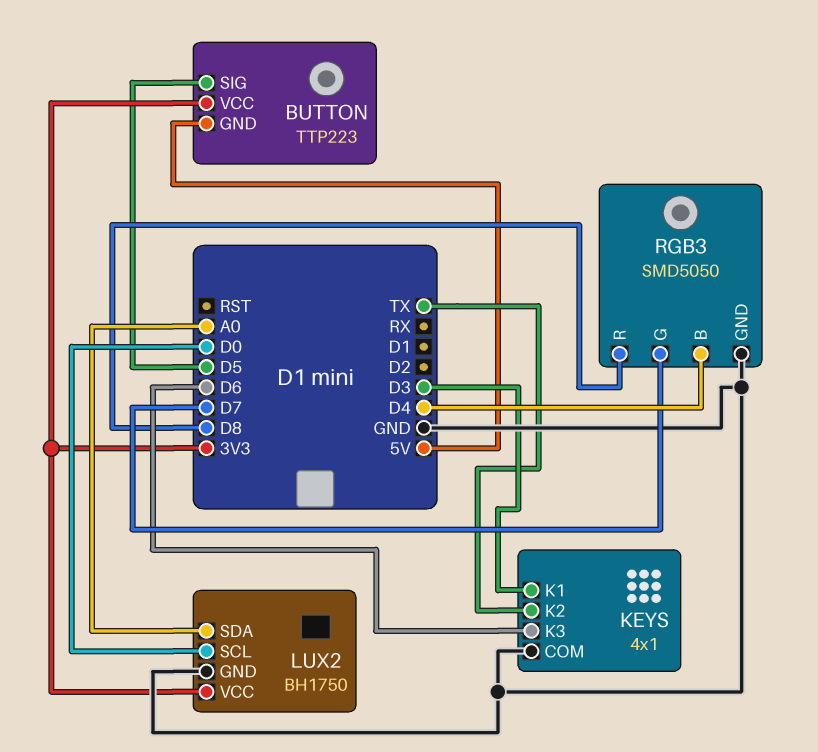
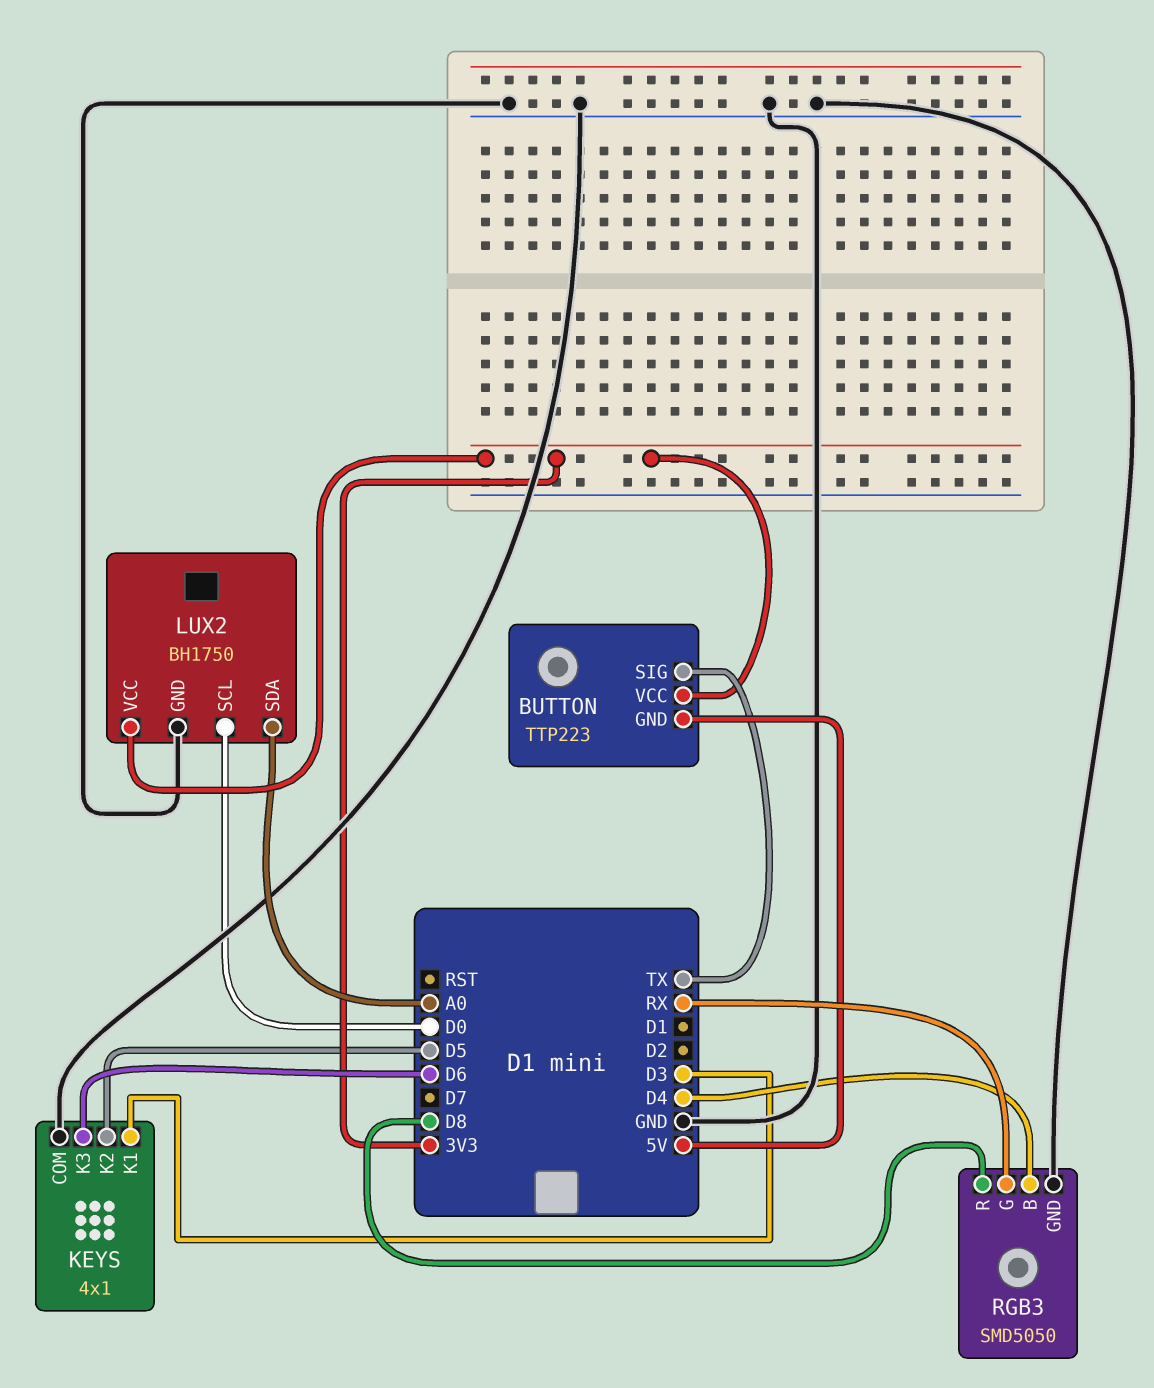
BUTTON pin SIG: D5 -> TX
KEYS pin K2: TX -> D5
RGB3 pin G: D7 -> RX

